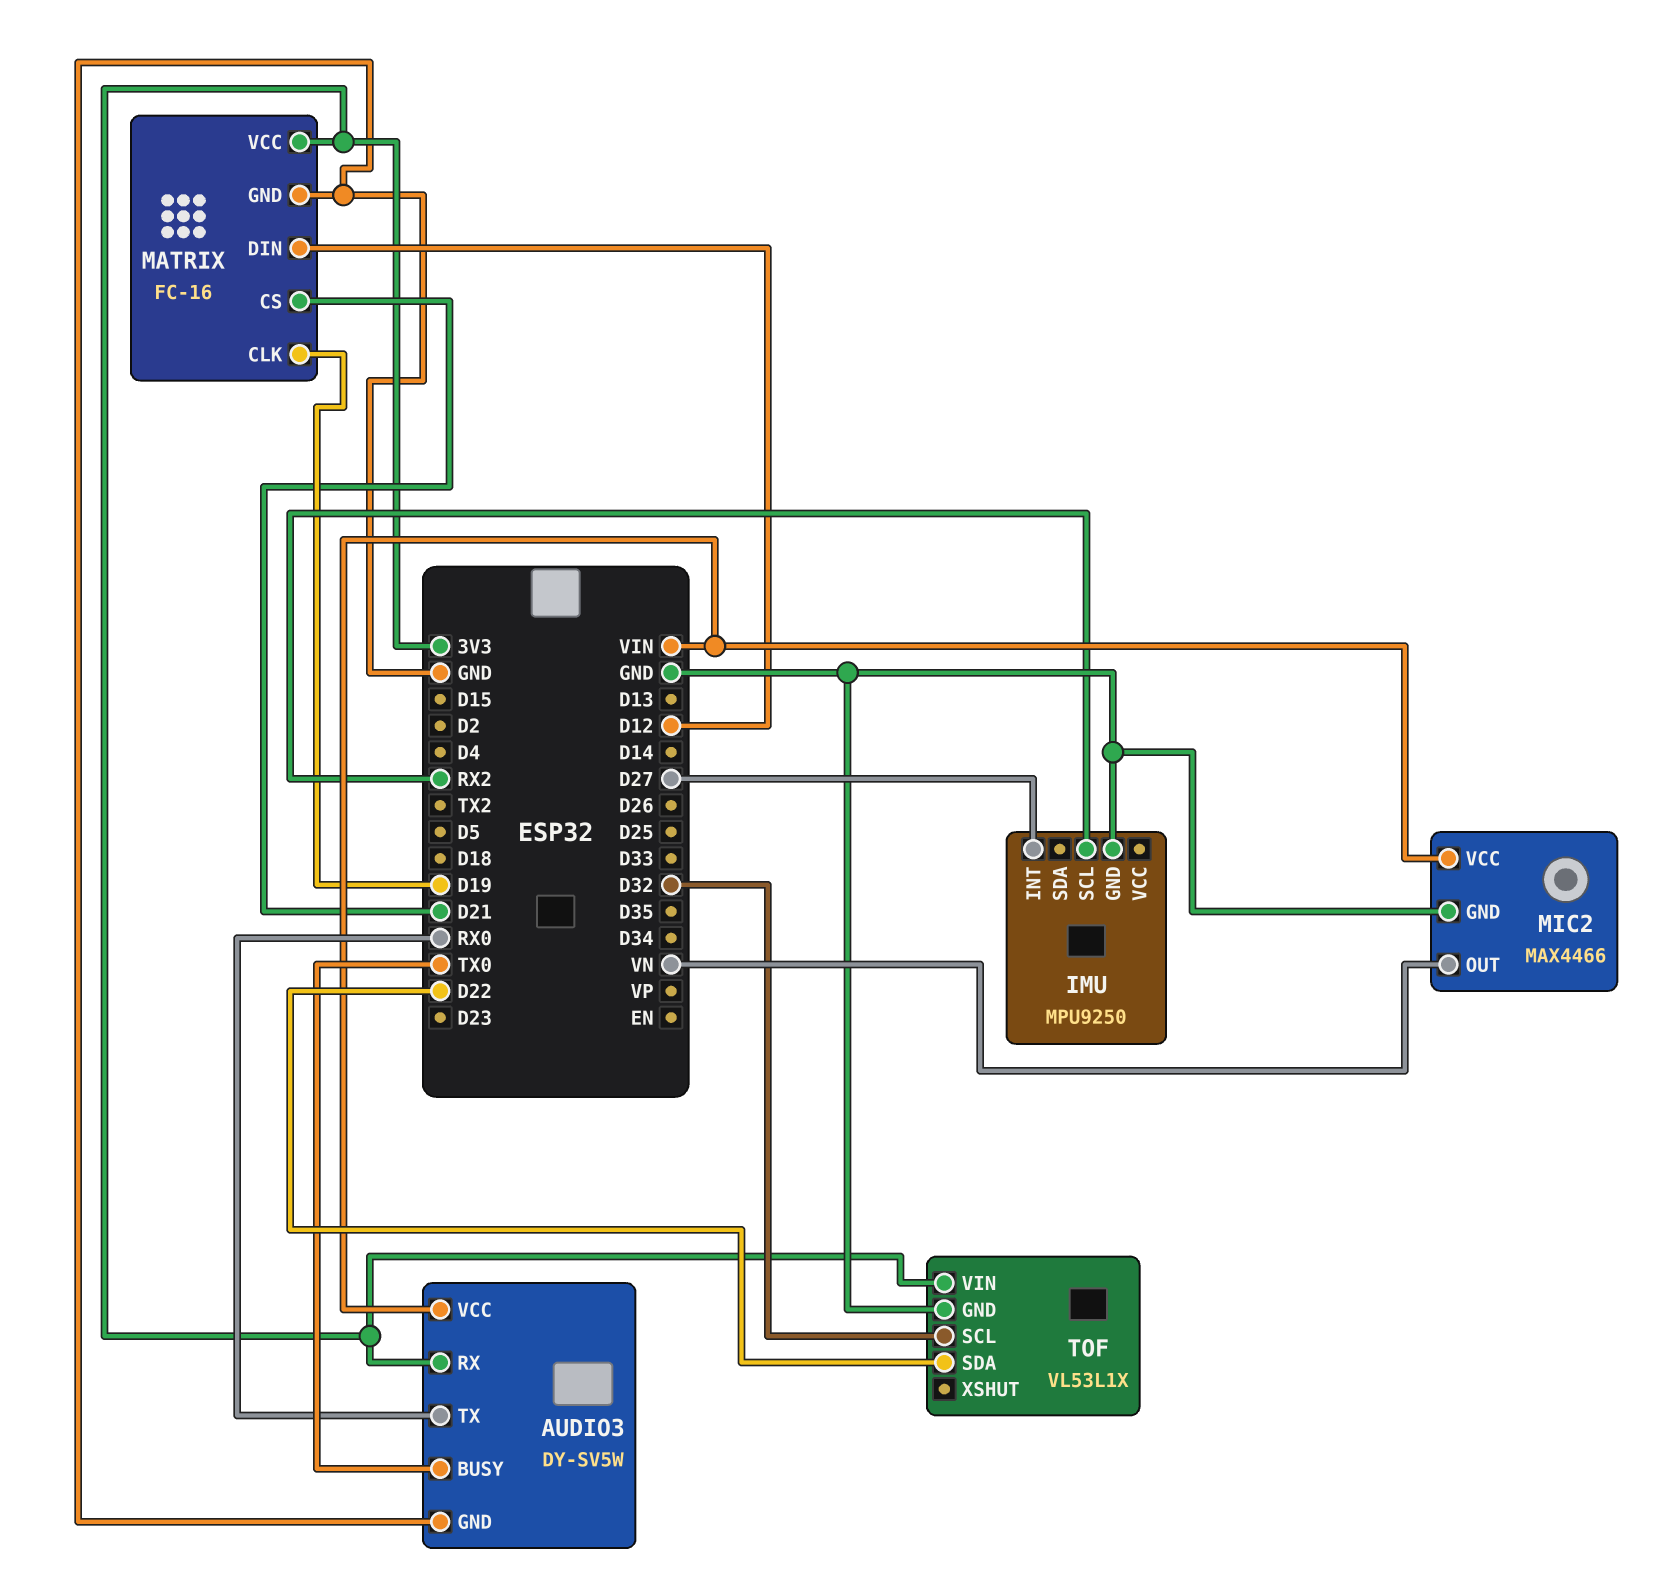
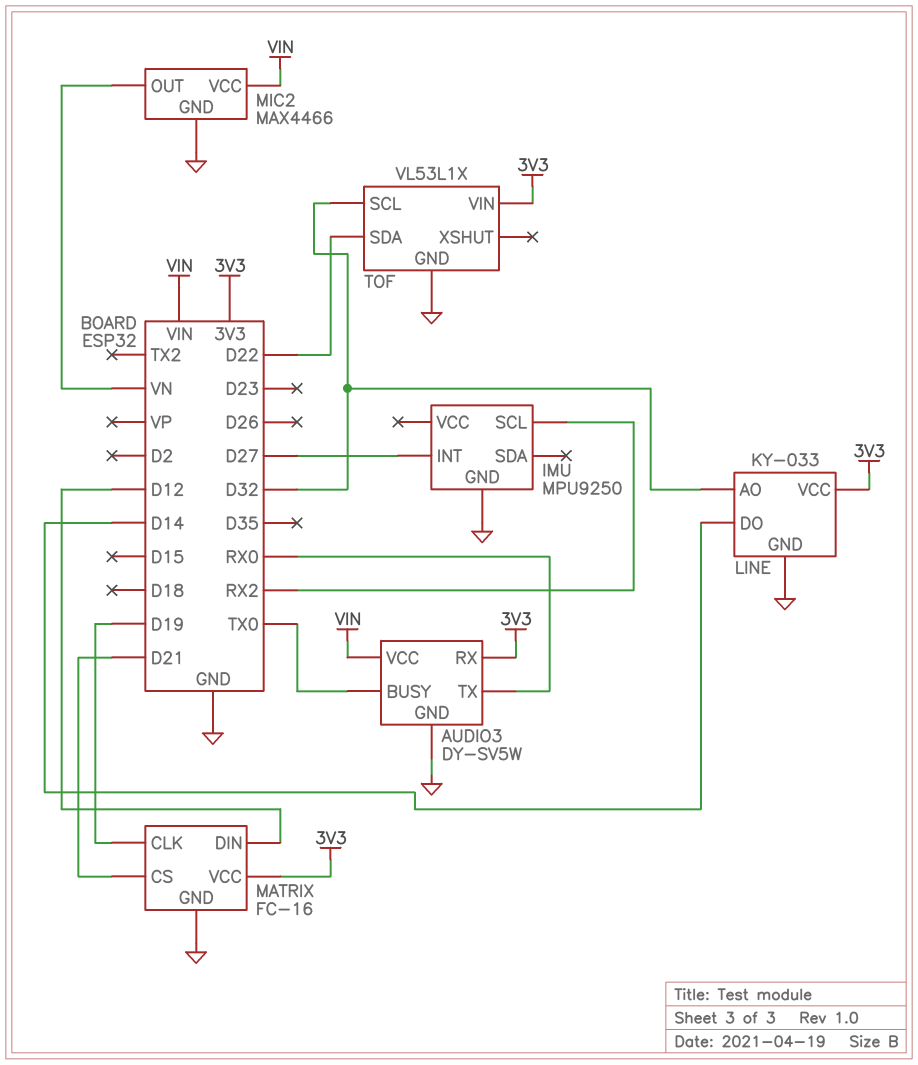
LINE: none -> KY-033
LINE pin AO: none -> D32
LINE pin DO: none -> D14
LINE pin GND: none -> GND
LINE pin VCC: none -> 3V3

